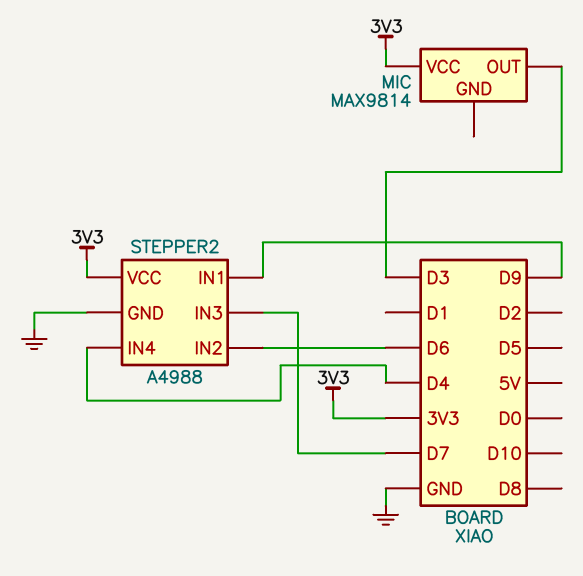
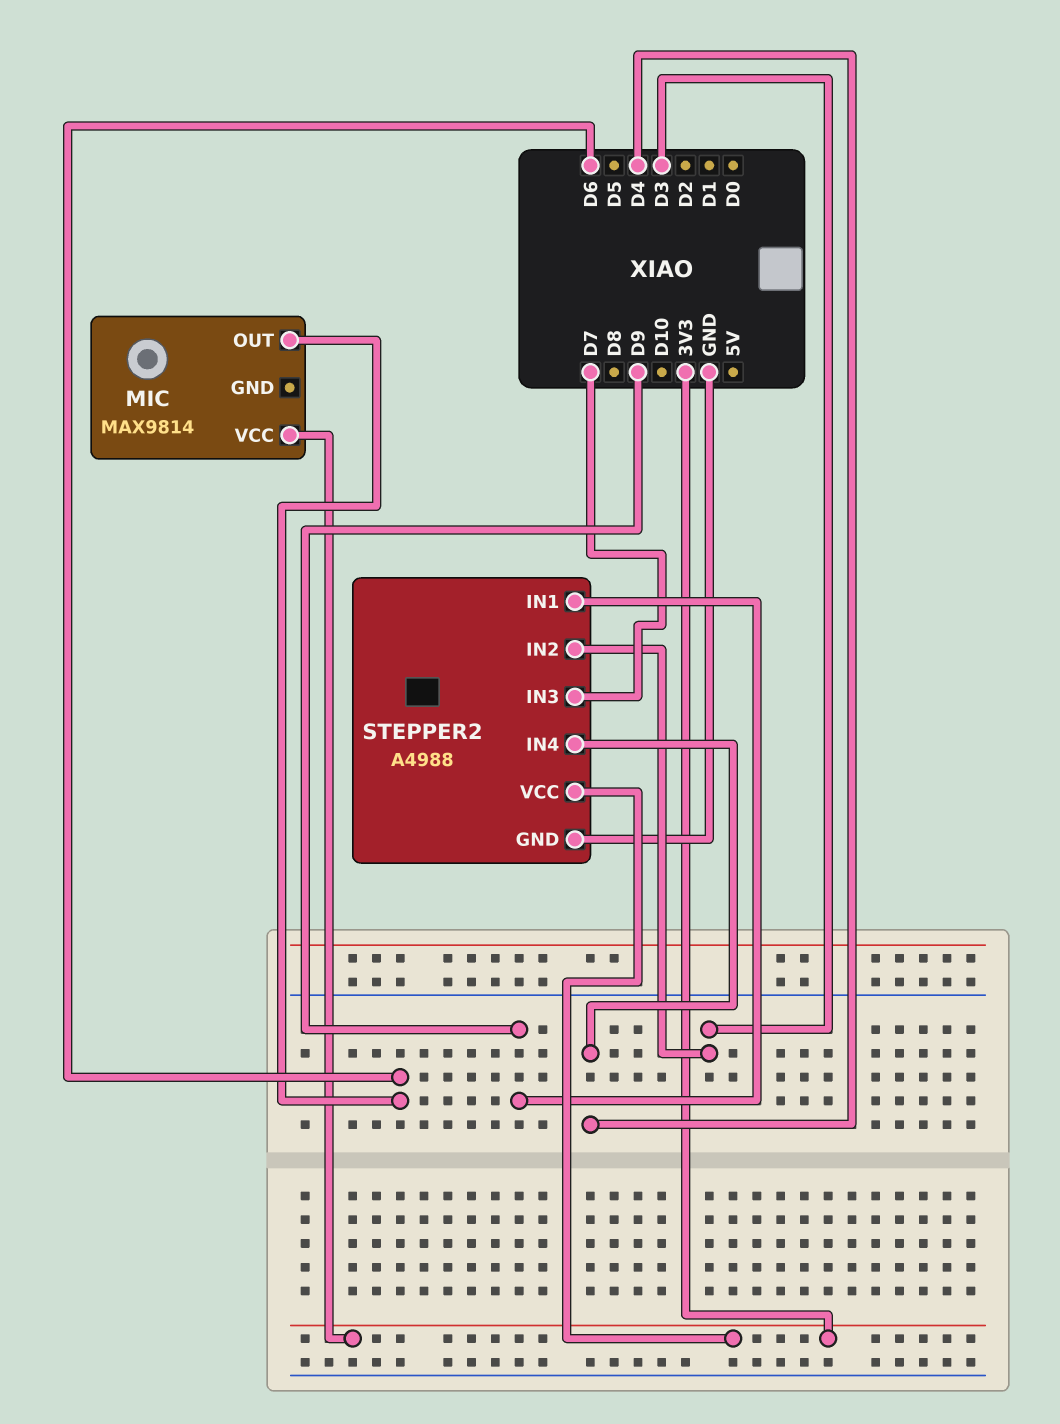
MIC pin OUT: D3 -> D6
STEPPER2 pin IN2: D6 -> D3

